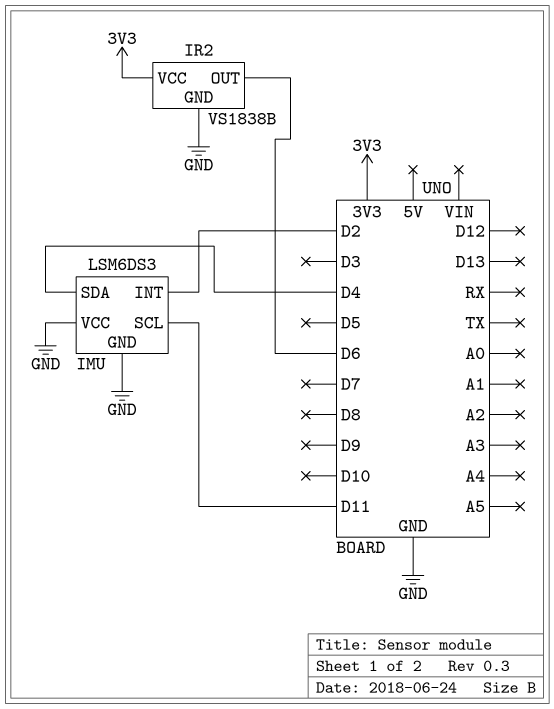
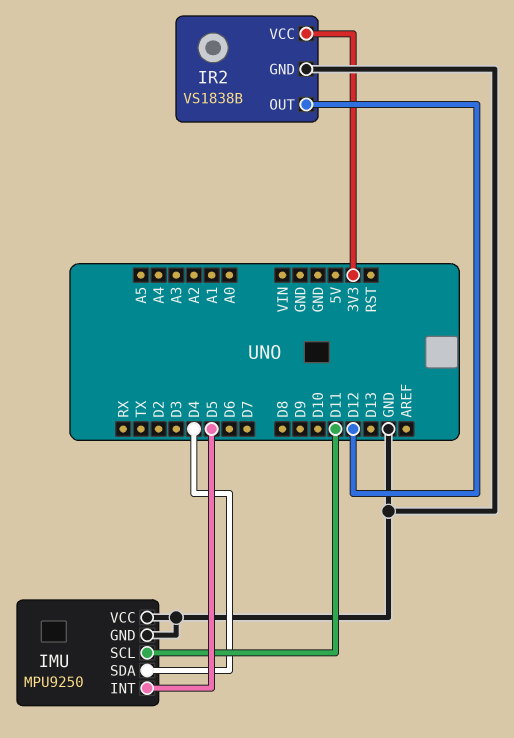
IMU: LSM6DS3 -> MPU9250
IMU pin INT: D2 -> D5
IR2 pin OUT: D6 -> D12

